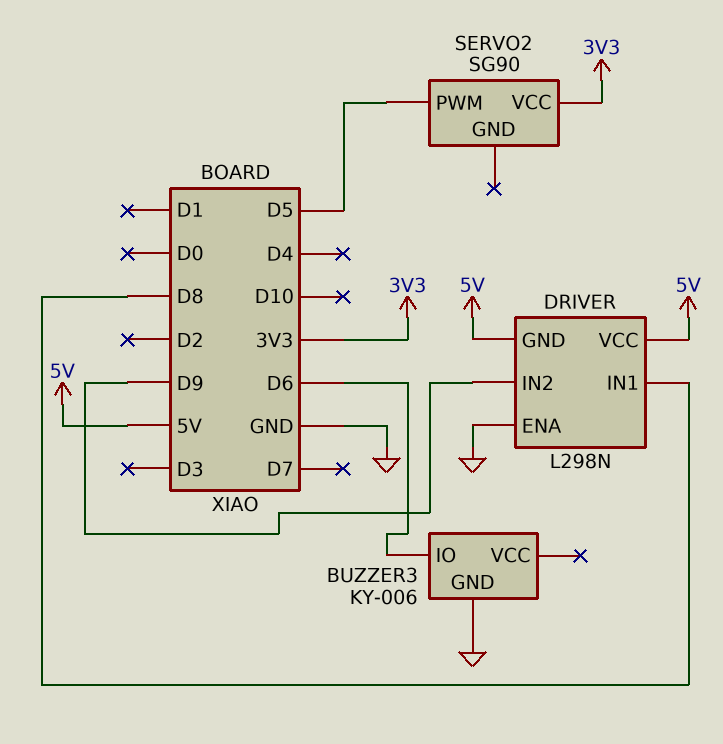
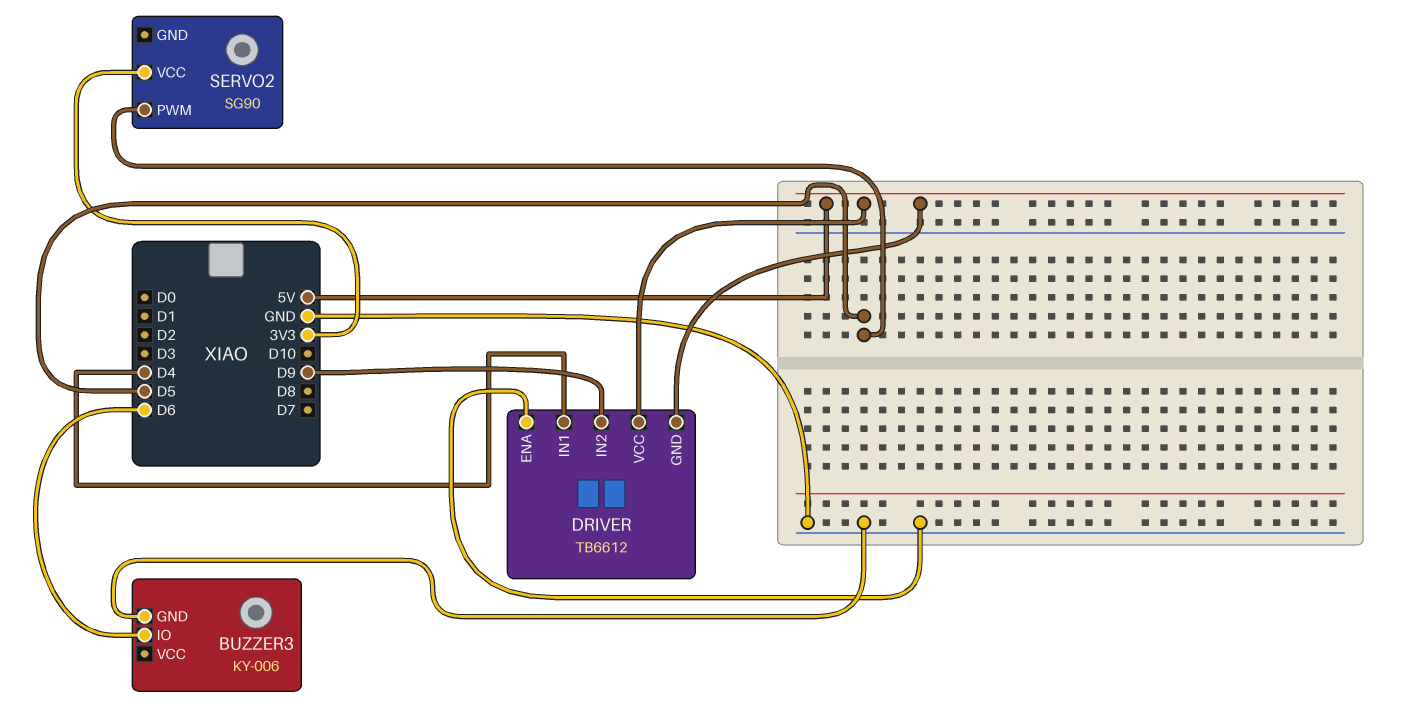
DRIVER: L298N -> TB6612
DRIVER pin IN1: D8 -> D4

